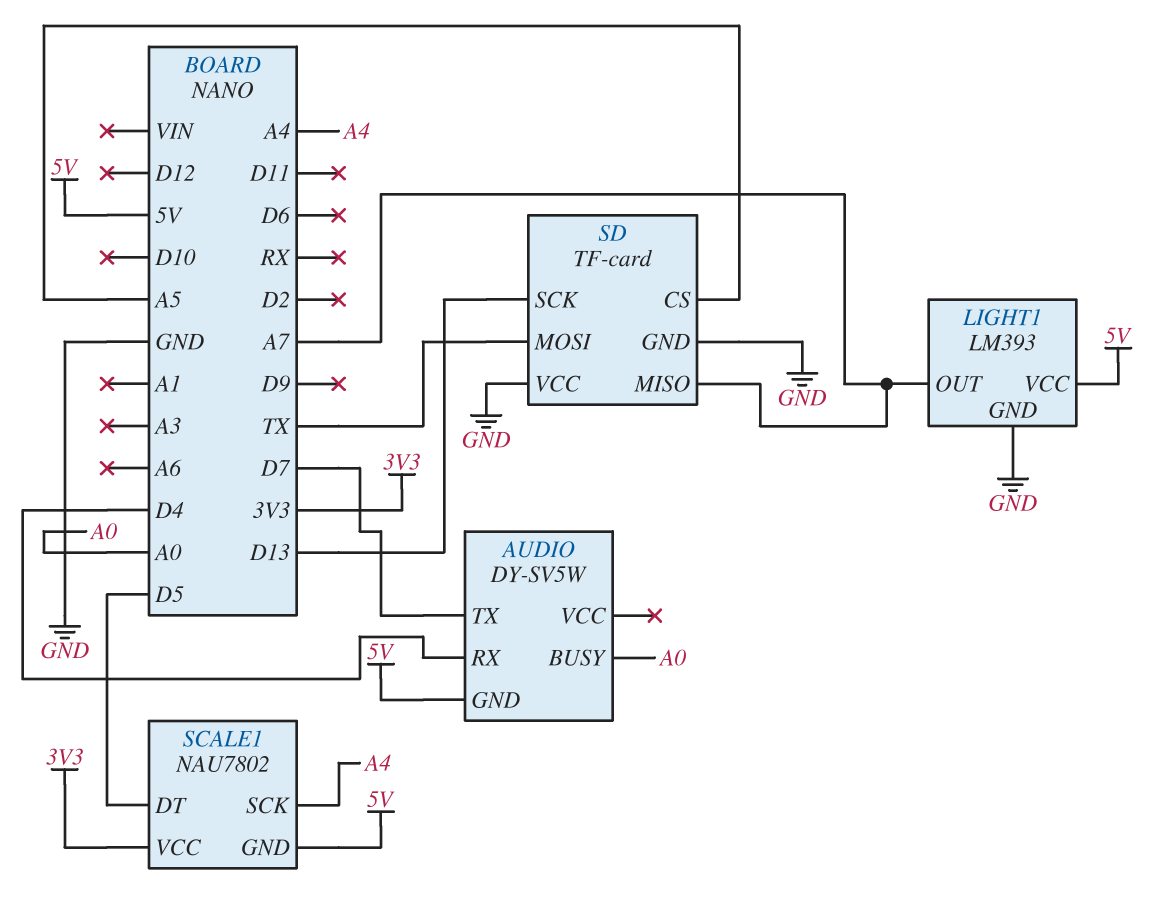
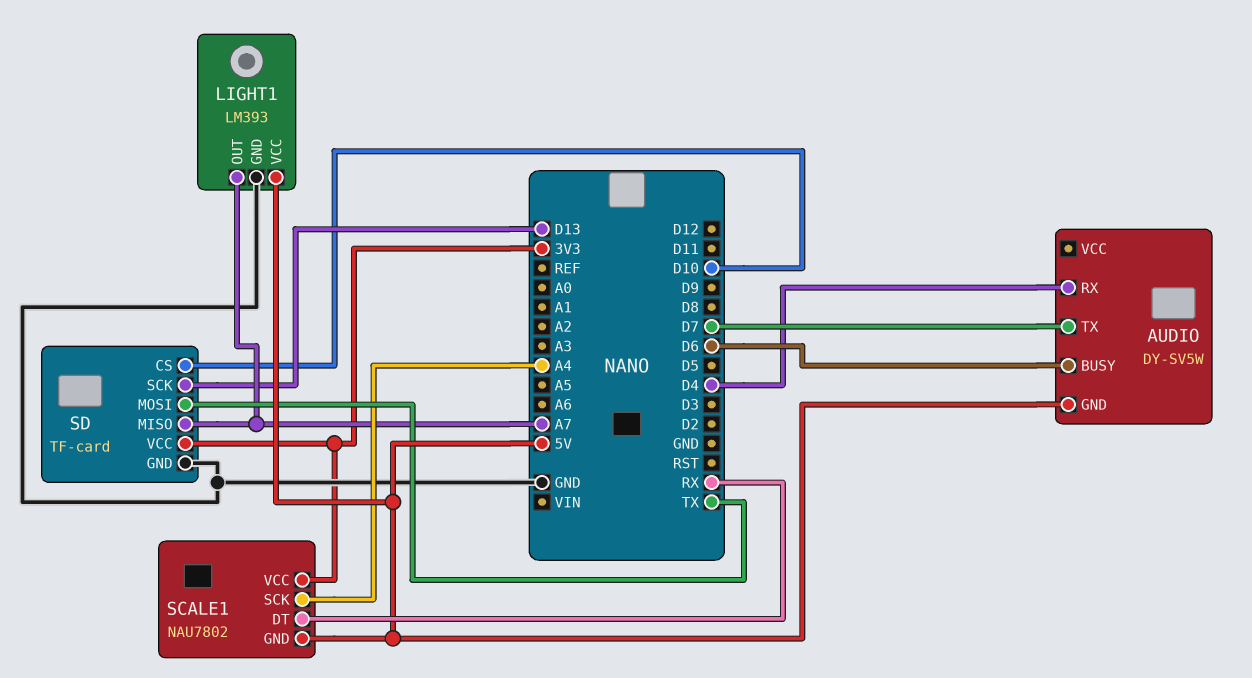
AUDIO pin BUSY: A0 -> D6
SCALE1 pin DT: D5 -> RX
SD pin CS: A5 -> D10
SD pin VCC: GND -> 3V3

